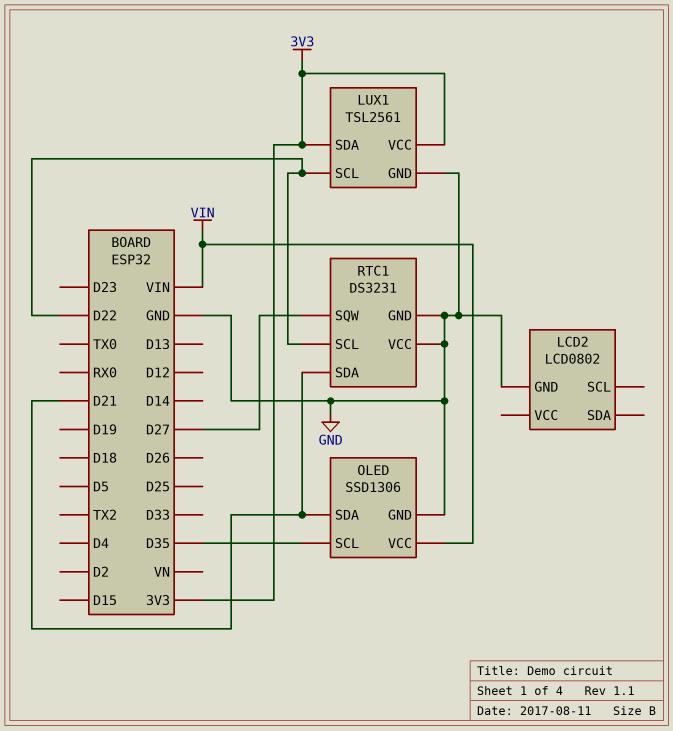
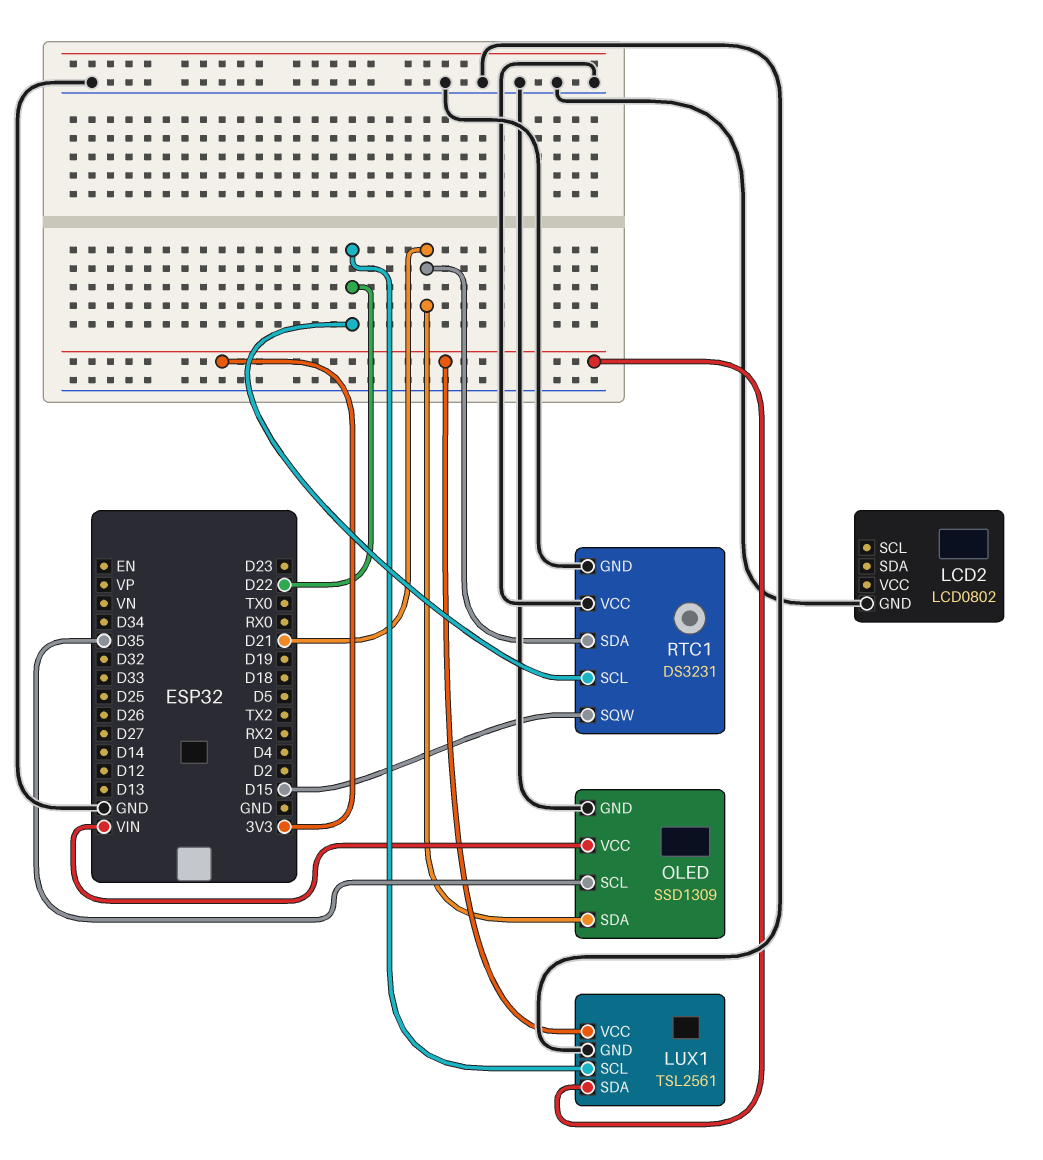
OLED: SSD1306 -> SSD1309
RTC1 pin SQW: D27 -> D15

